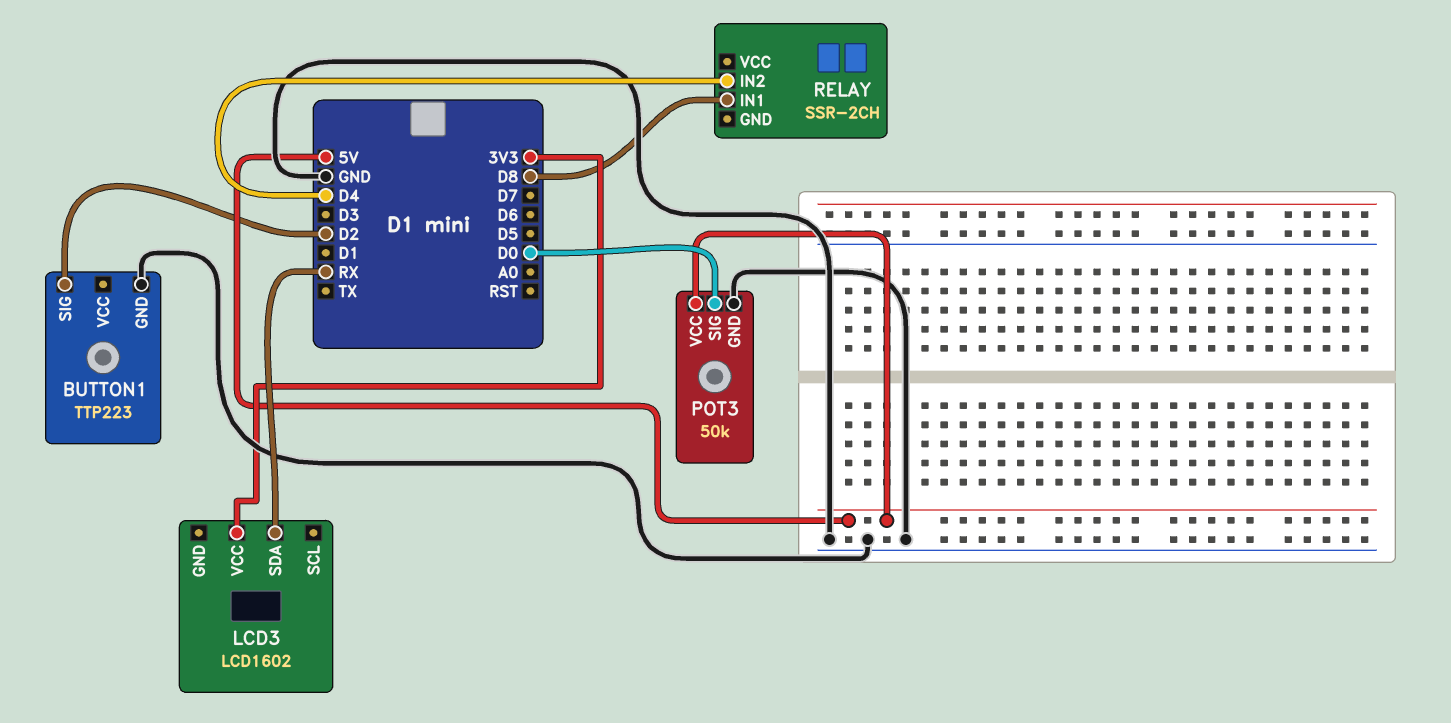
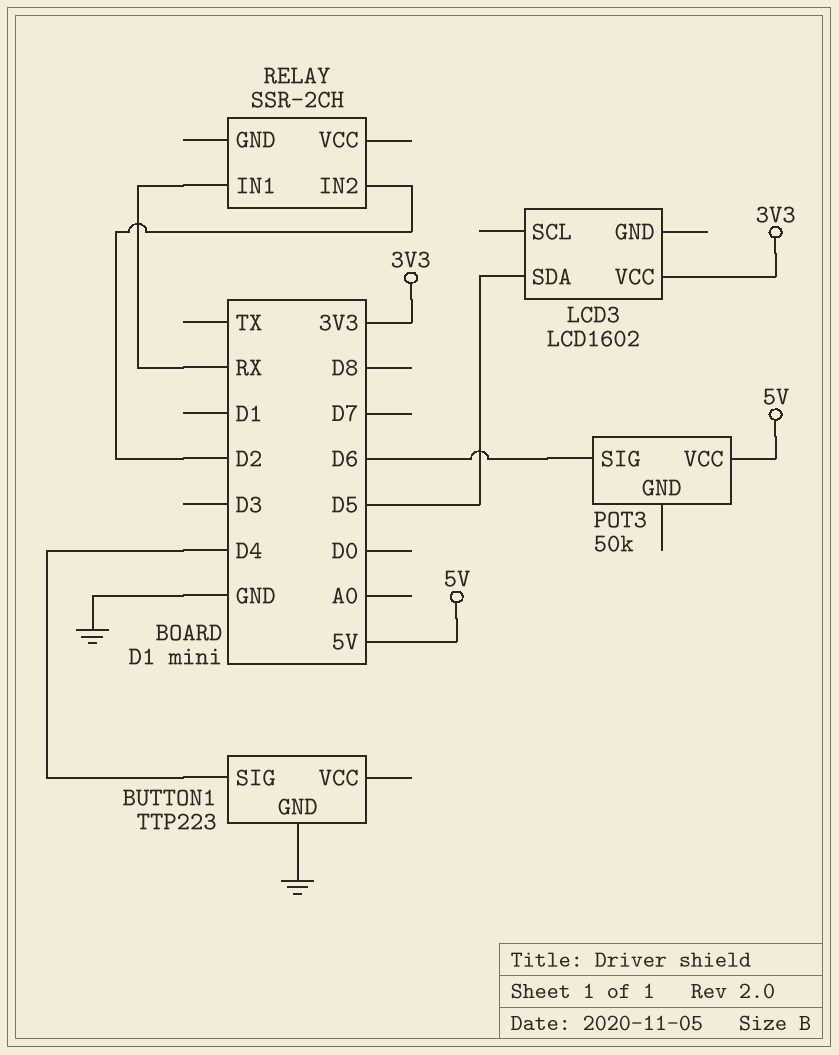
BUTTON1 pin SIG: D2 -> D4
LCD3 pin SDA: RX -> D5
POT3 pin GND: GND -> none
POT3 pin SIG: D0 -> D6
RELAY pin IN1: D8 -> RX
RELAY pin IN2: D4 -> D2

